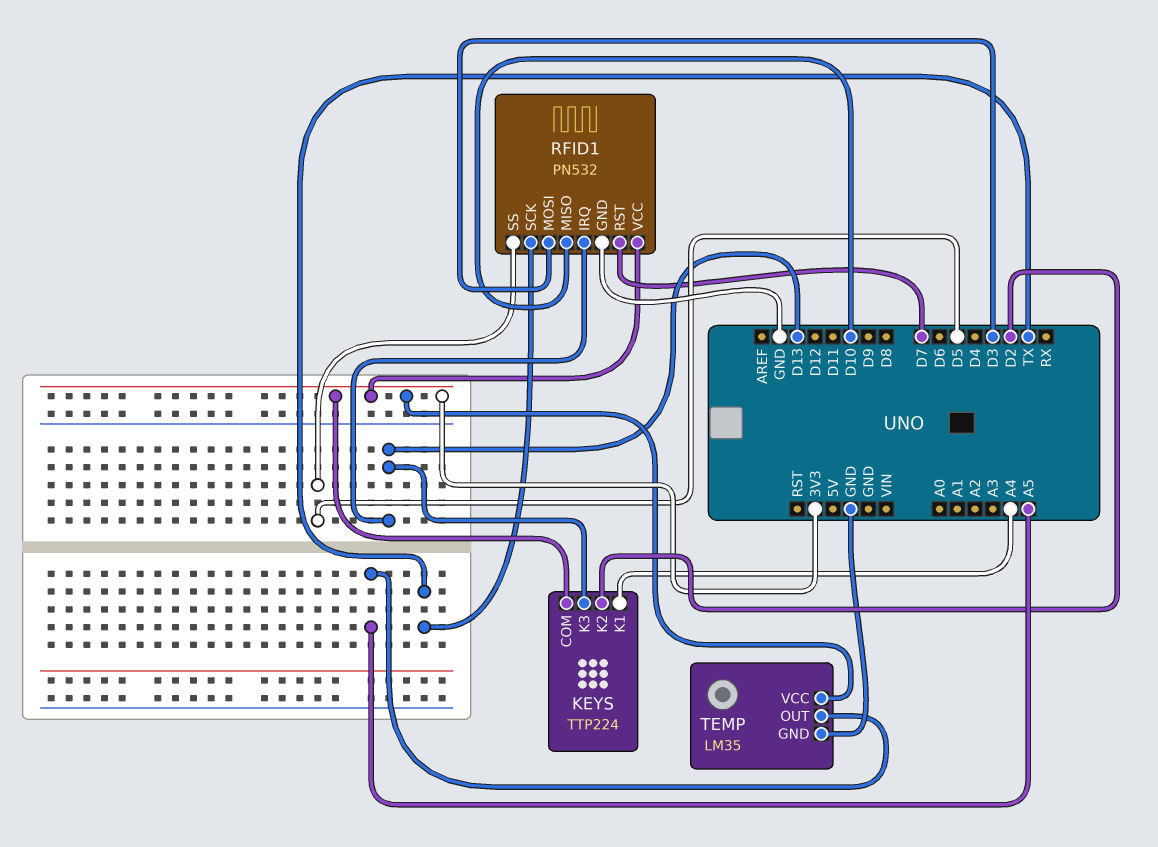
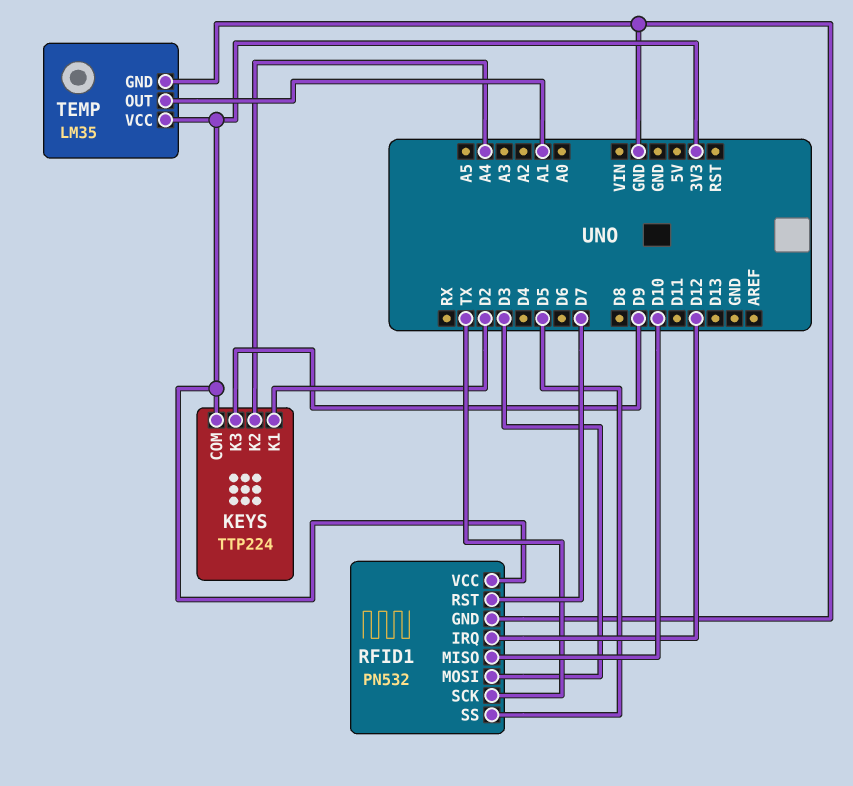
KEYS pin K1: A4 -> D2
KEYS pin K2: D2 -> A4
KEYS pin K3: D13 -> D9
RFID1 pin IRQ: D13 -> D12
TEMP pin OUT: A5 -> A1

